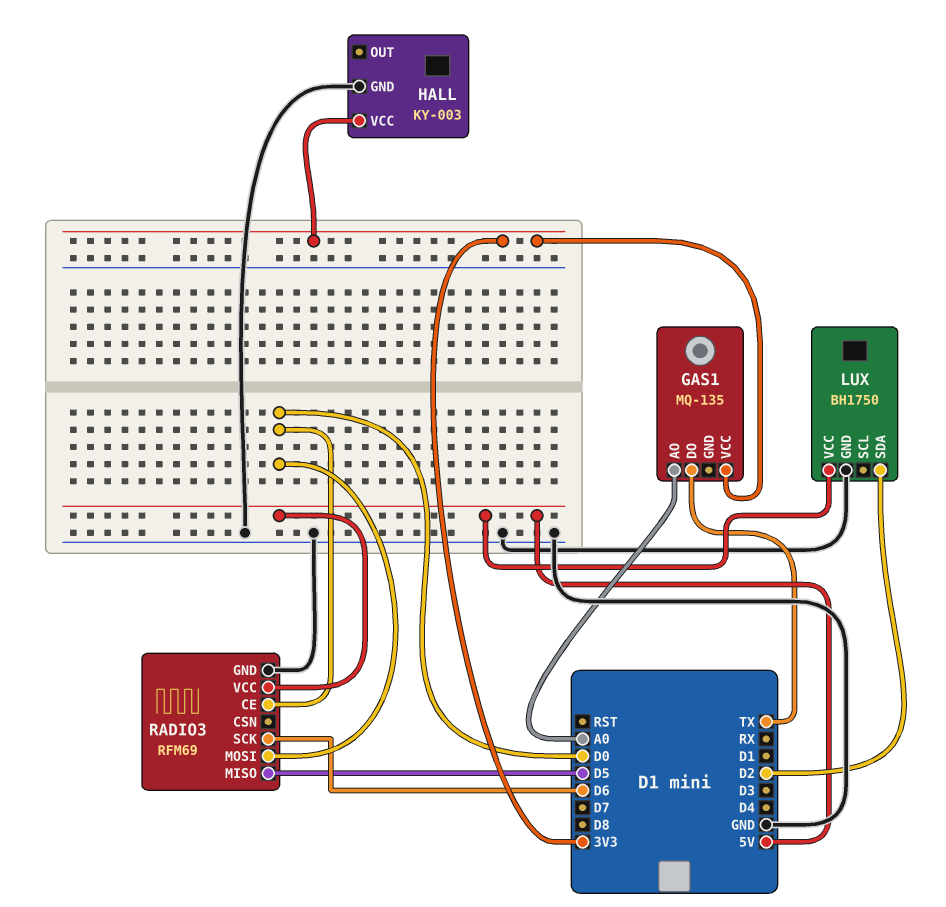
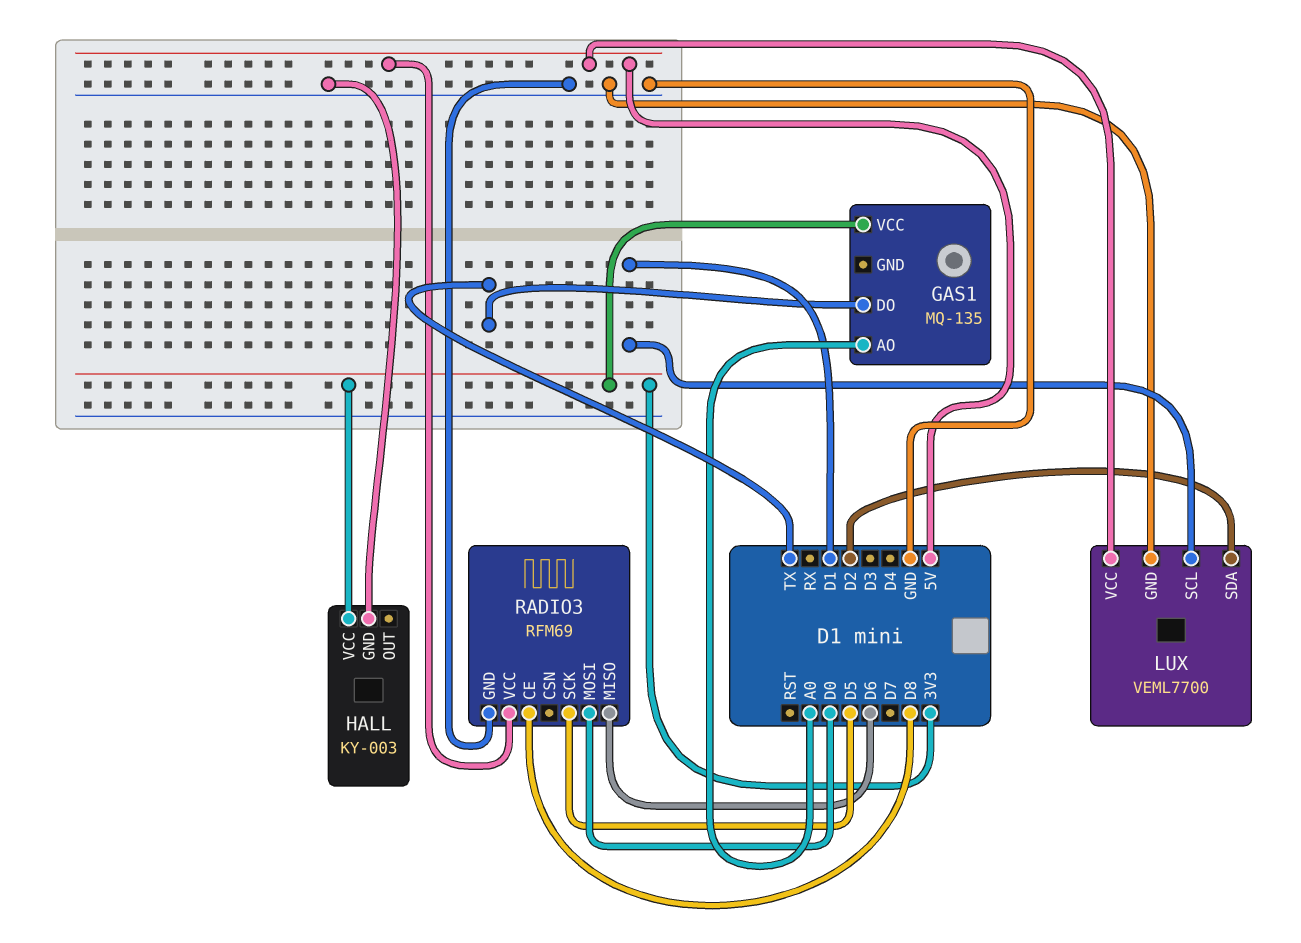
LUX: BH1750 -> VEML7700
LUX pin SCL: none -> D1
RADIO3 pin CE: D0 -> D8
RADIO3 pin MISO: D5 -> D6
RADIO3 pin SCK: D6 -> D5

